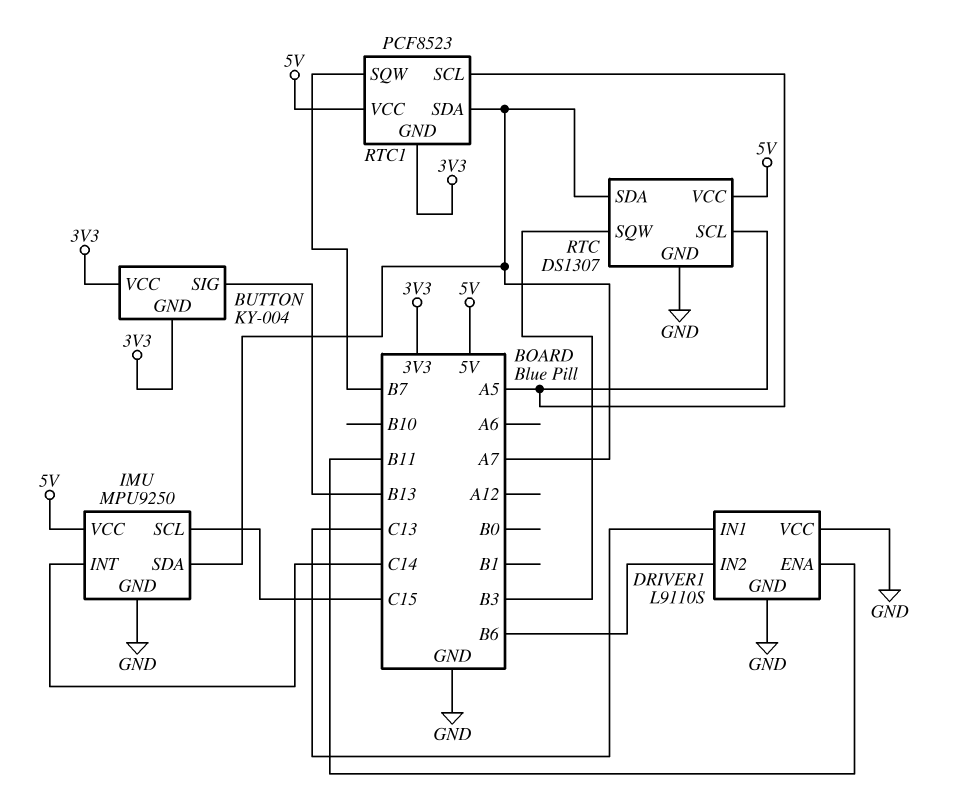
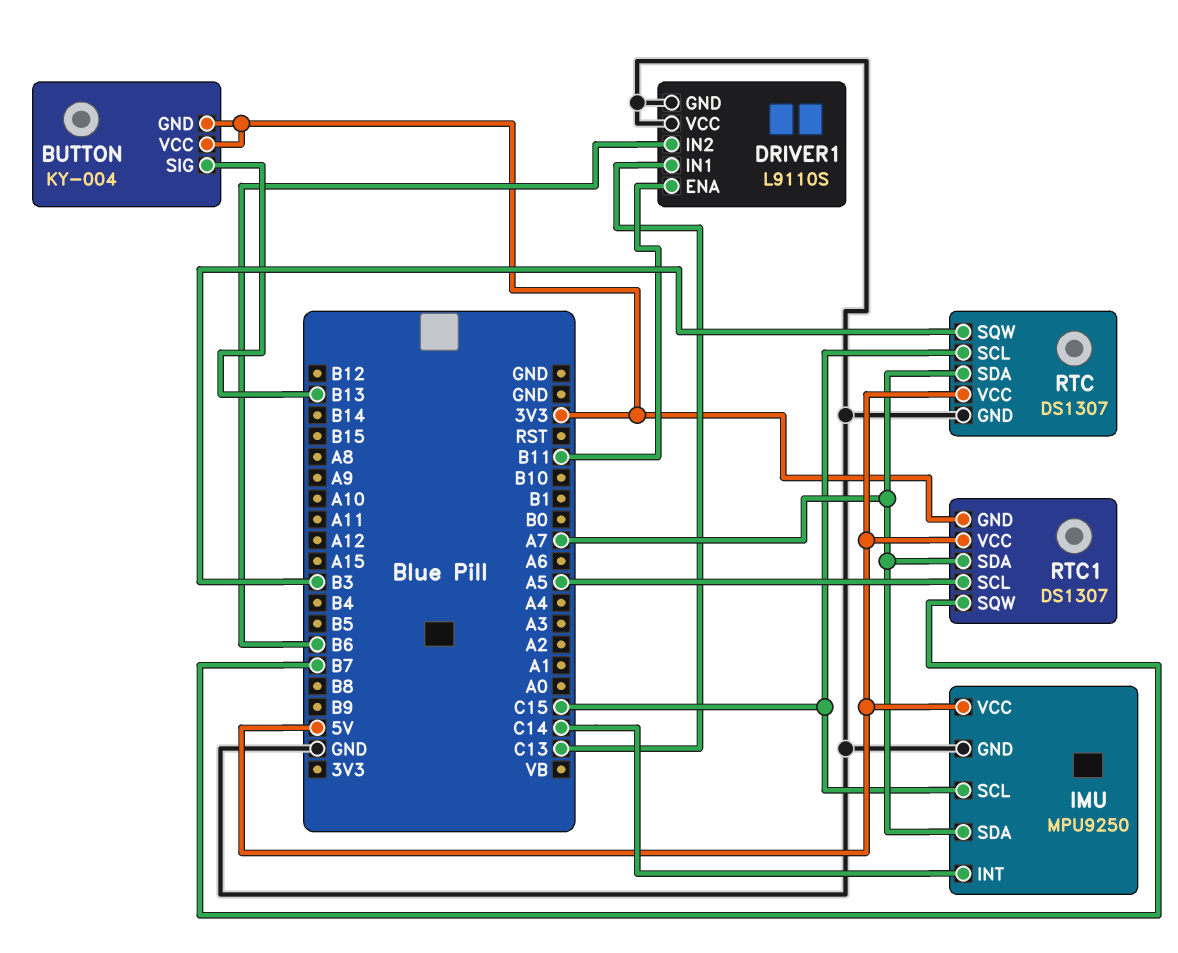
RTC pin SCL: A5 -> C15
RTC1: PCF8523 -> DS1307

